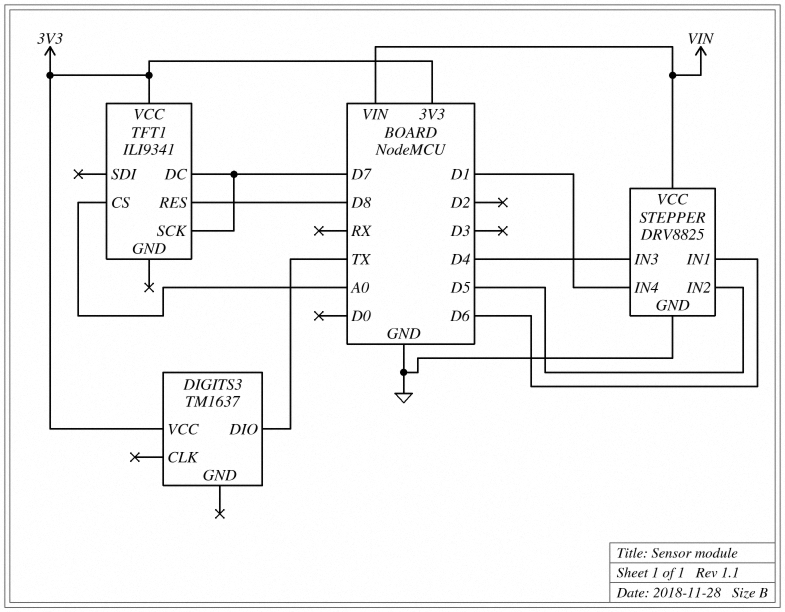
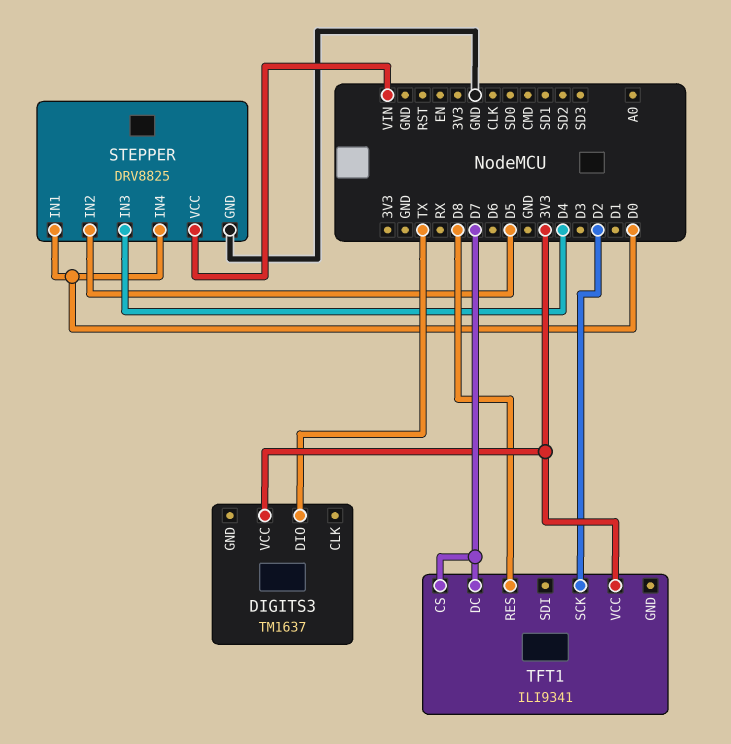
STEPPER pin IN1: D6 -> D0
STEPPER pin IN4: D1 -> D0
TFT1 pin CS: A0 -> D7
TFT1 pin SCK: D7 -> D2

